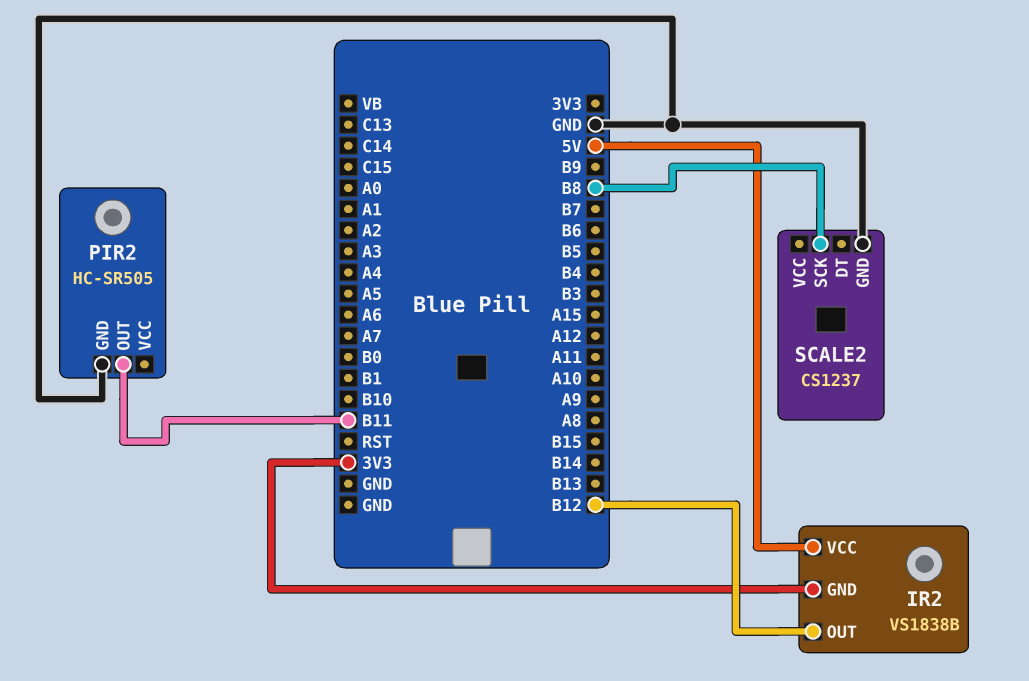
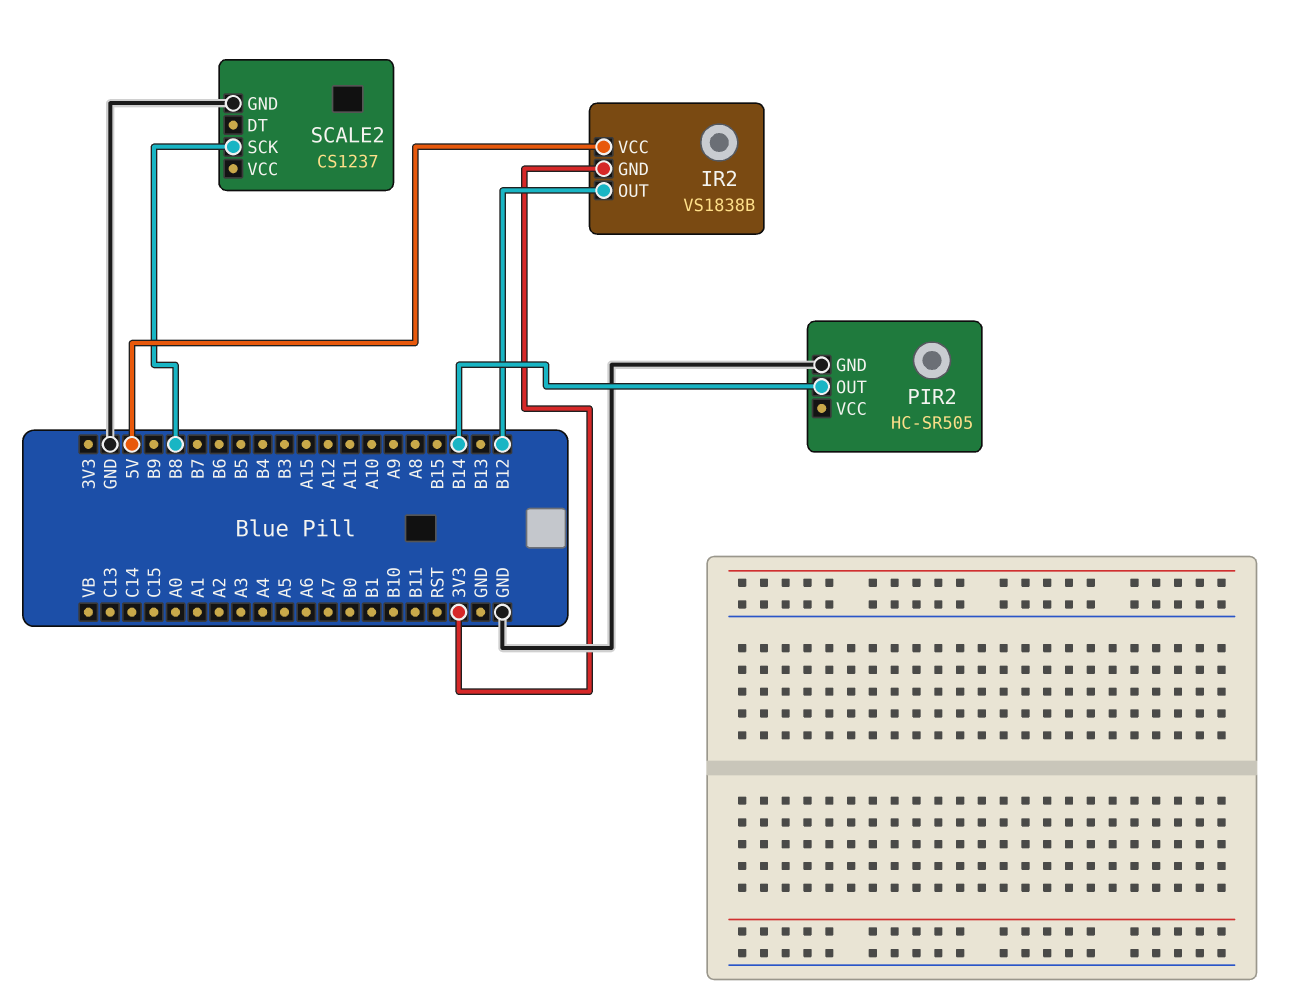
PIR2 pin OUT: B11 -> B14

